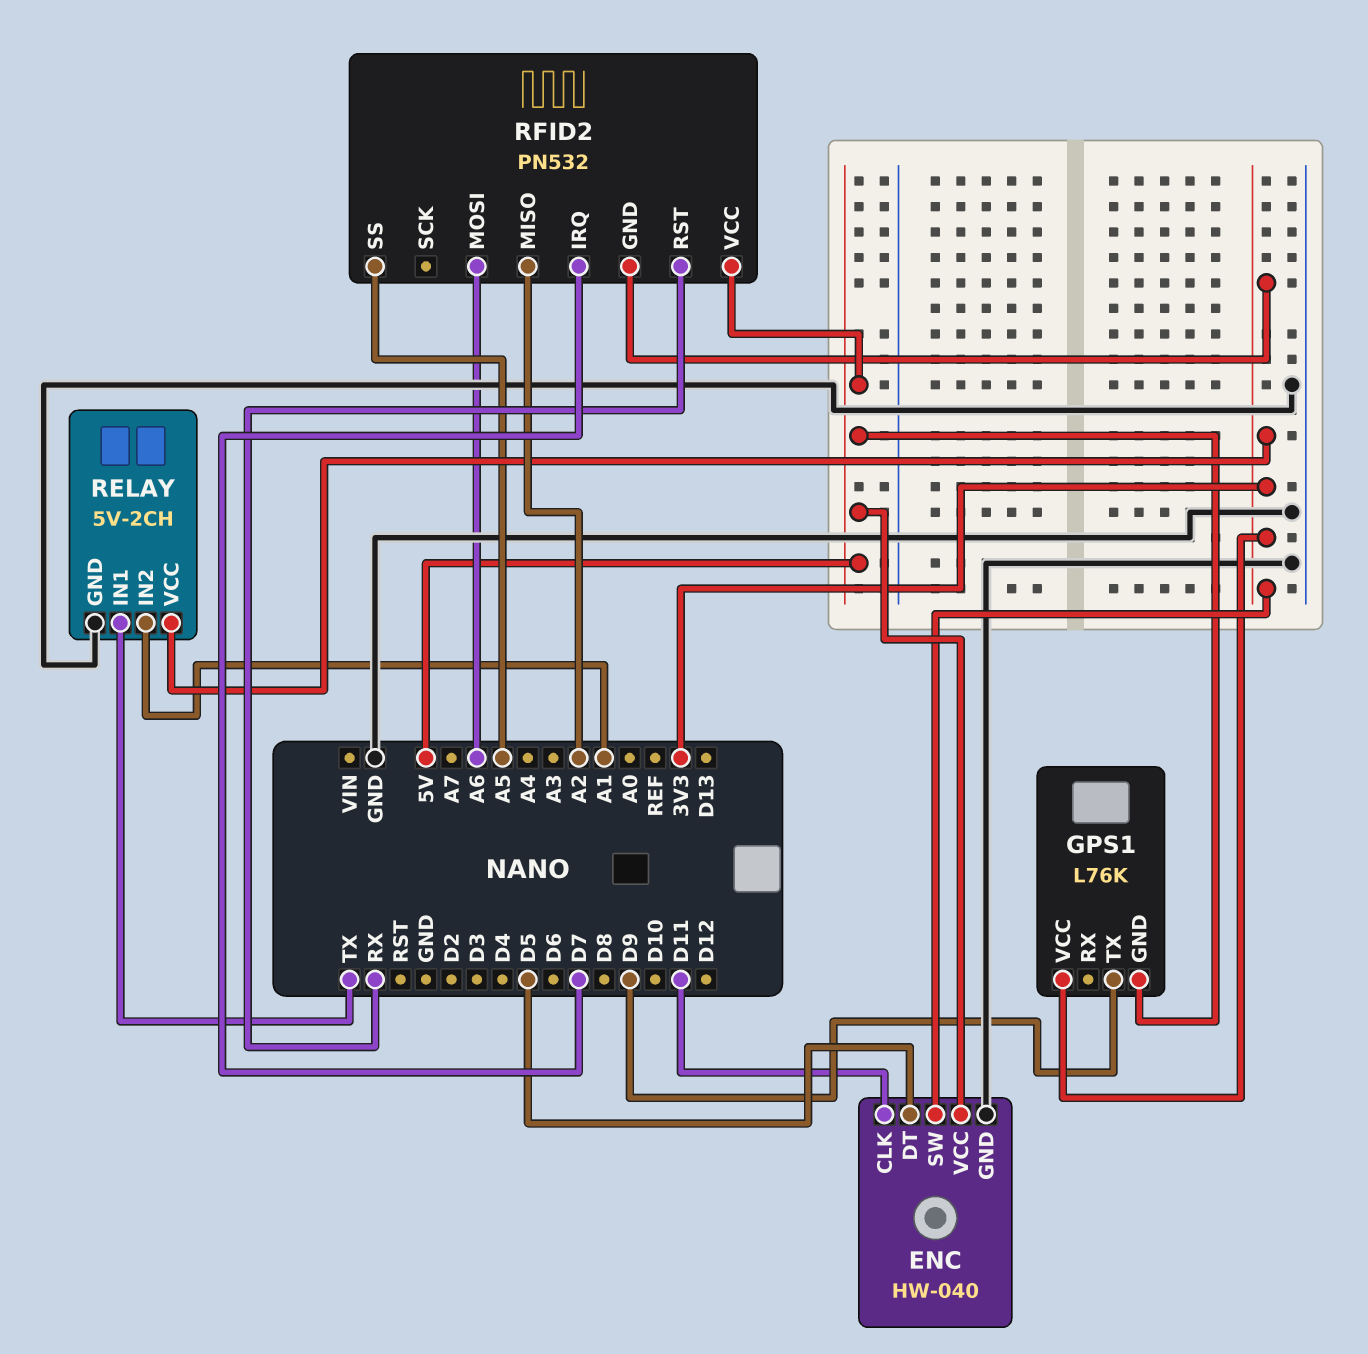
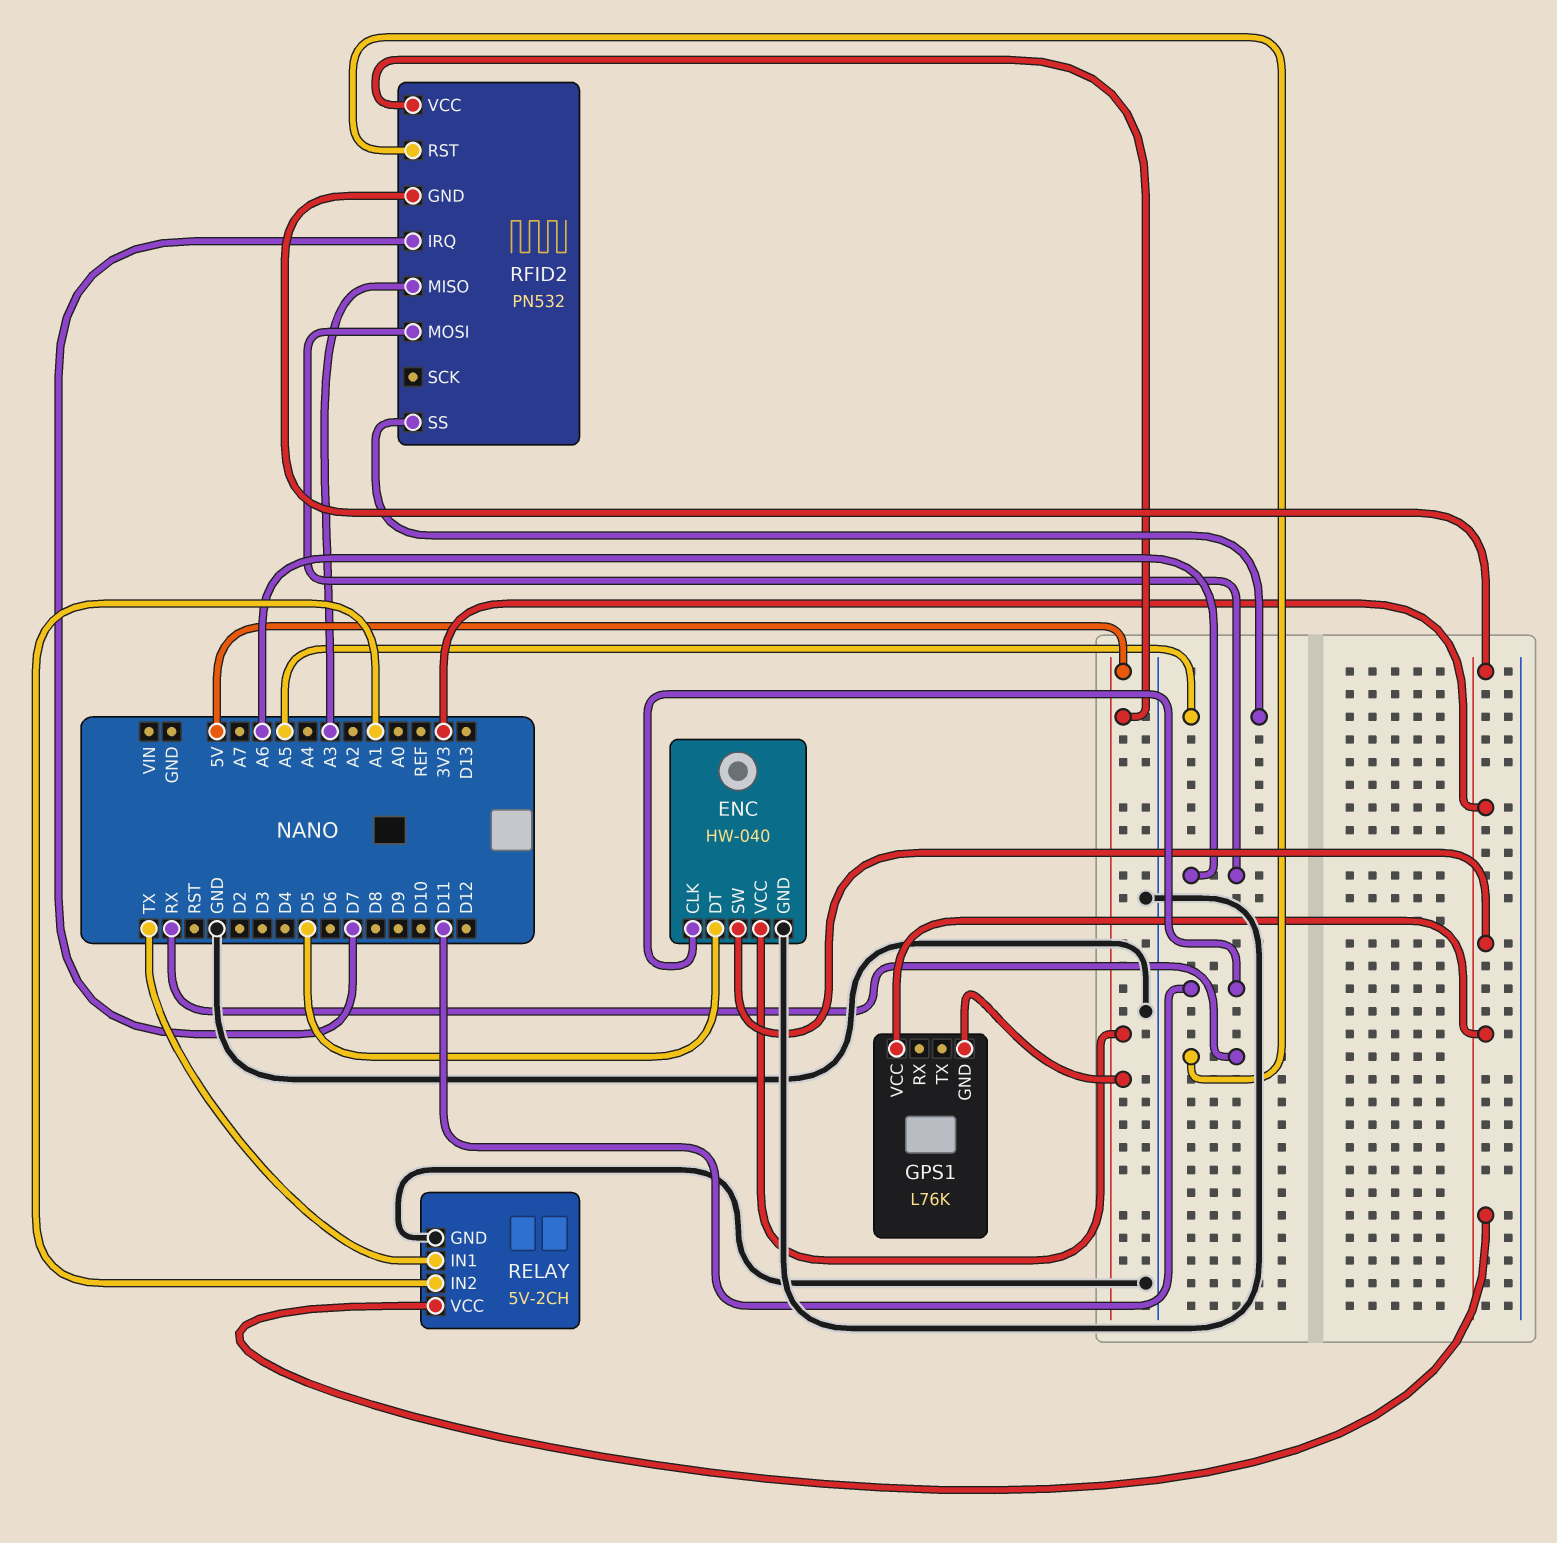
GPS1 pin TX: D9 -> none
RFID2 pin MISO: A2 -> A3

